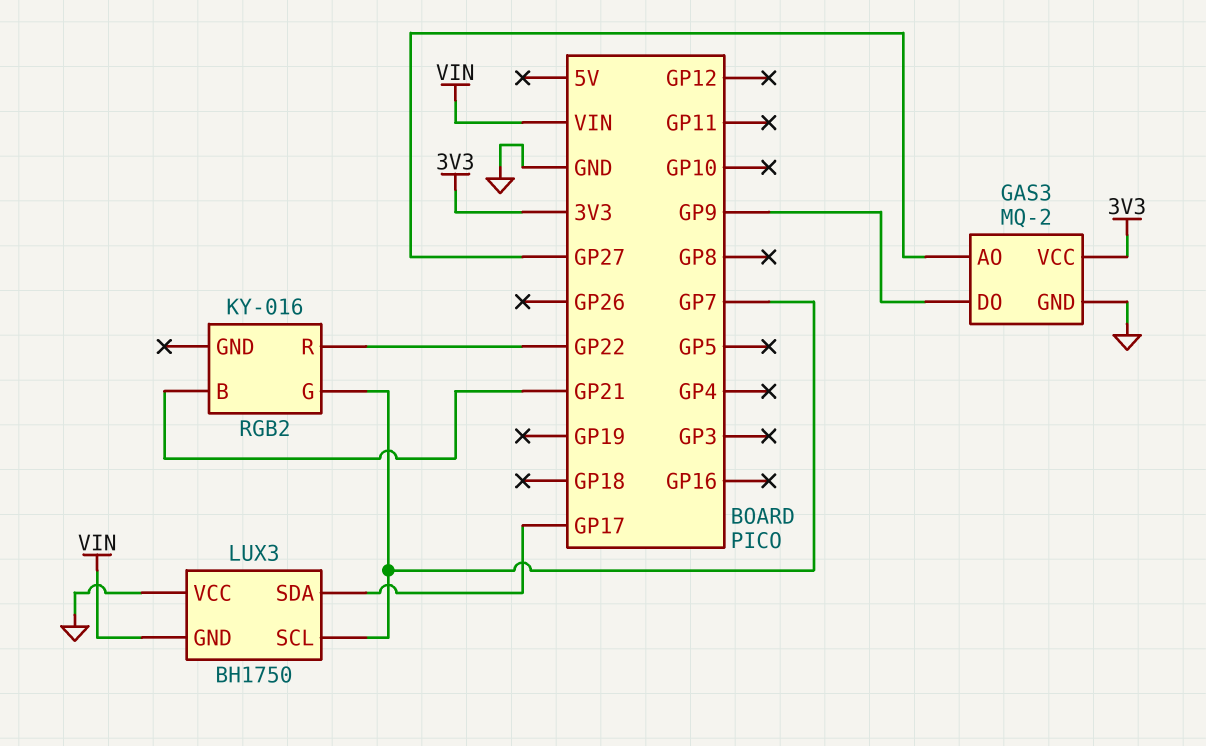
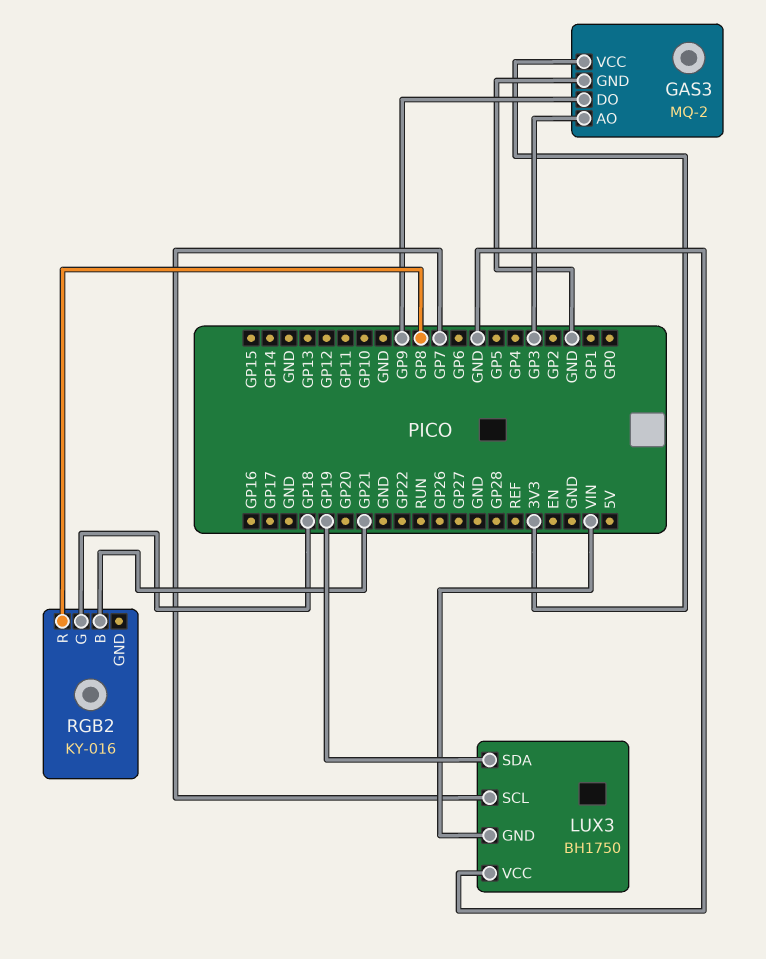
GAS3 pin AO: GP27 -> GP3
LUX3 pin SDA: GP17 -> GP19
RGB2 pin G: GP7 -> GP18
RGB2 pin R: GP22 -> GP8

